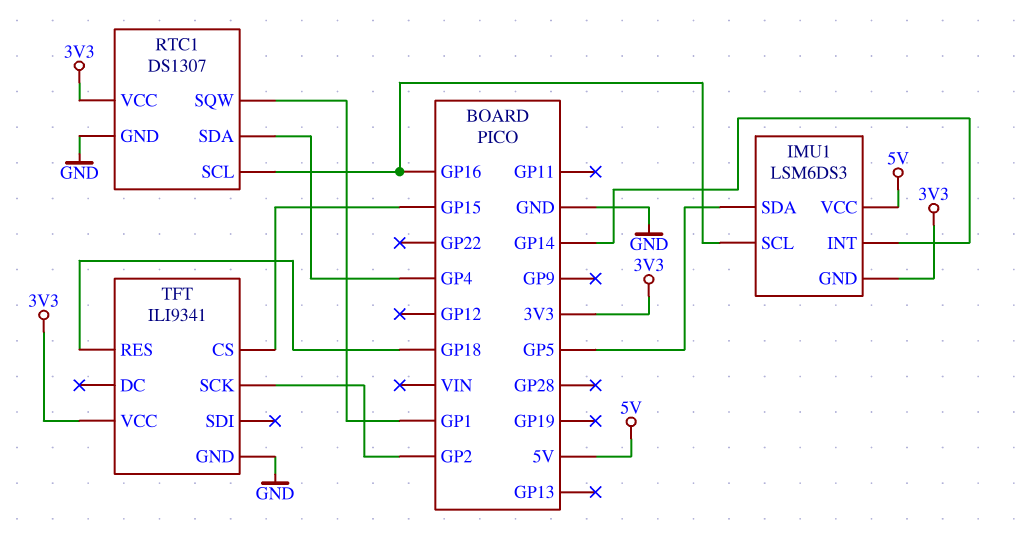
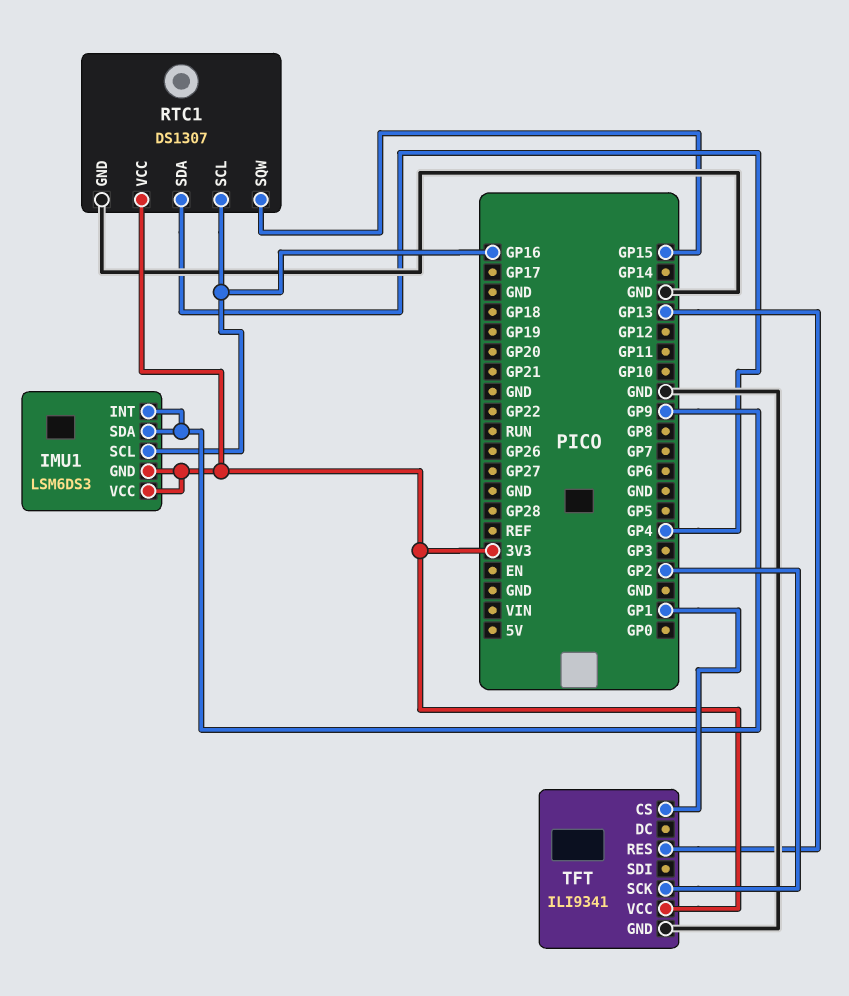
IMU1 pin INT: GP14 -> GP9
IMU1 pin SDA: GP5 -> GP9
IMU1 pin VCC: 5V -> 3V3
RTC1 pin SQW: GP1 -> GP15
TFT pin CS: GP15 -> GP1
TFT pin RES: GP18 -> GP13

